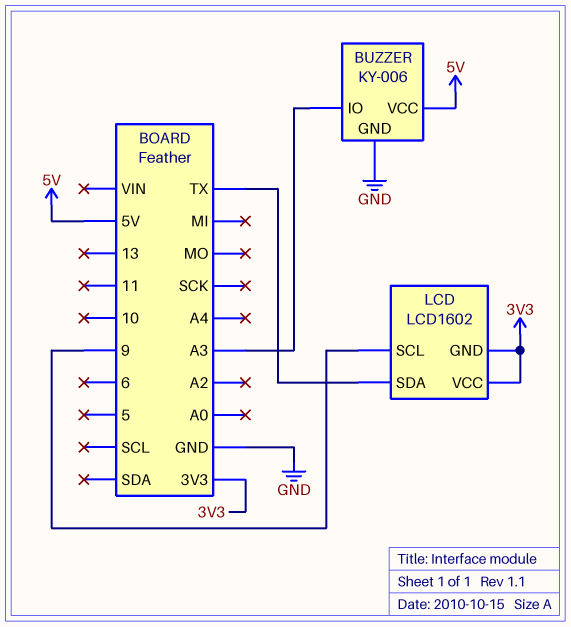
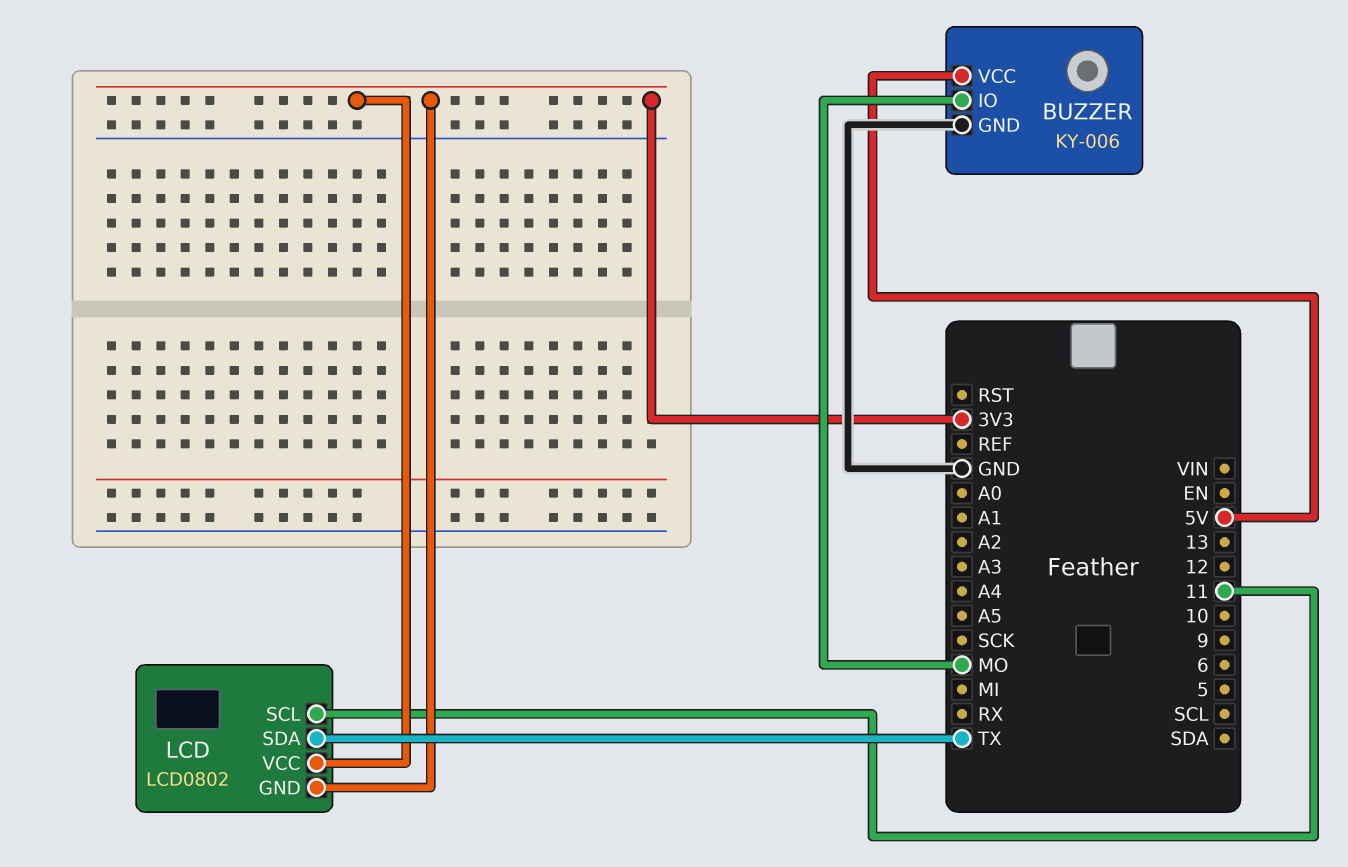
BUZZER pin IO: A3 -> MO
LCD: LCD1602 -> LCD0802
LCD pin SCL: 9 -> 11

